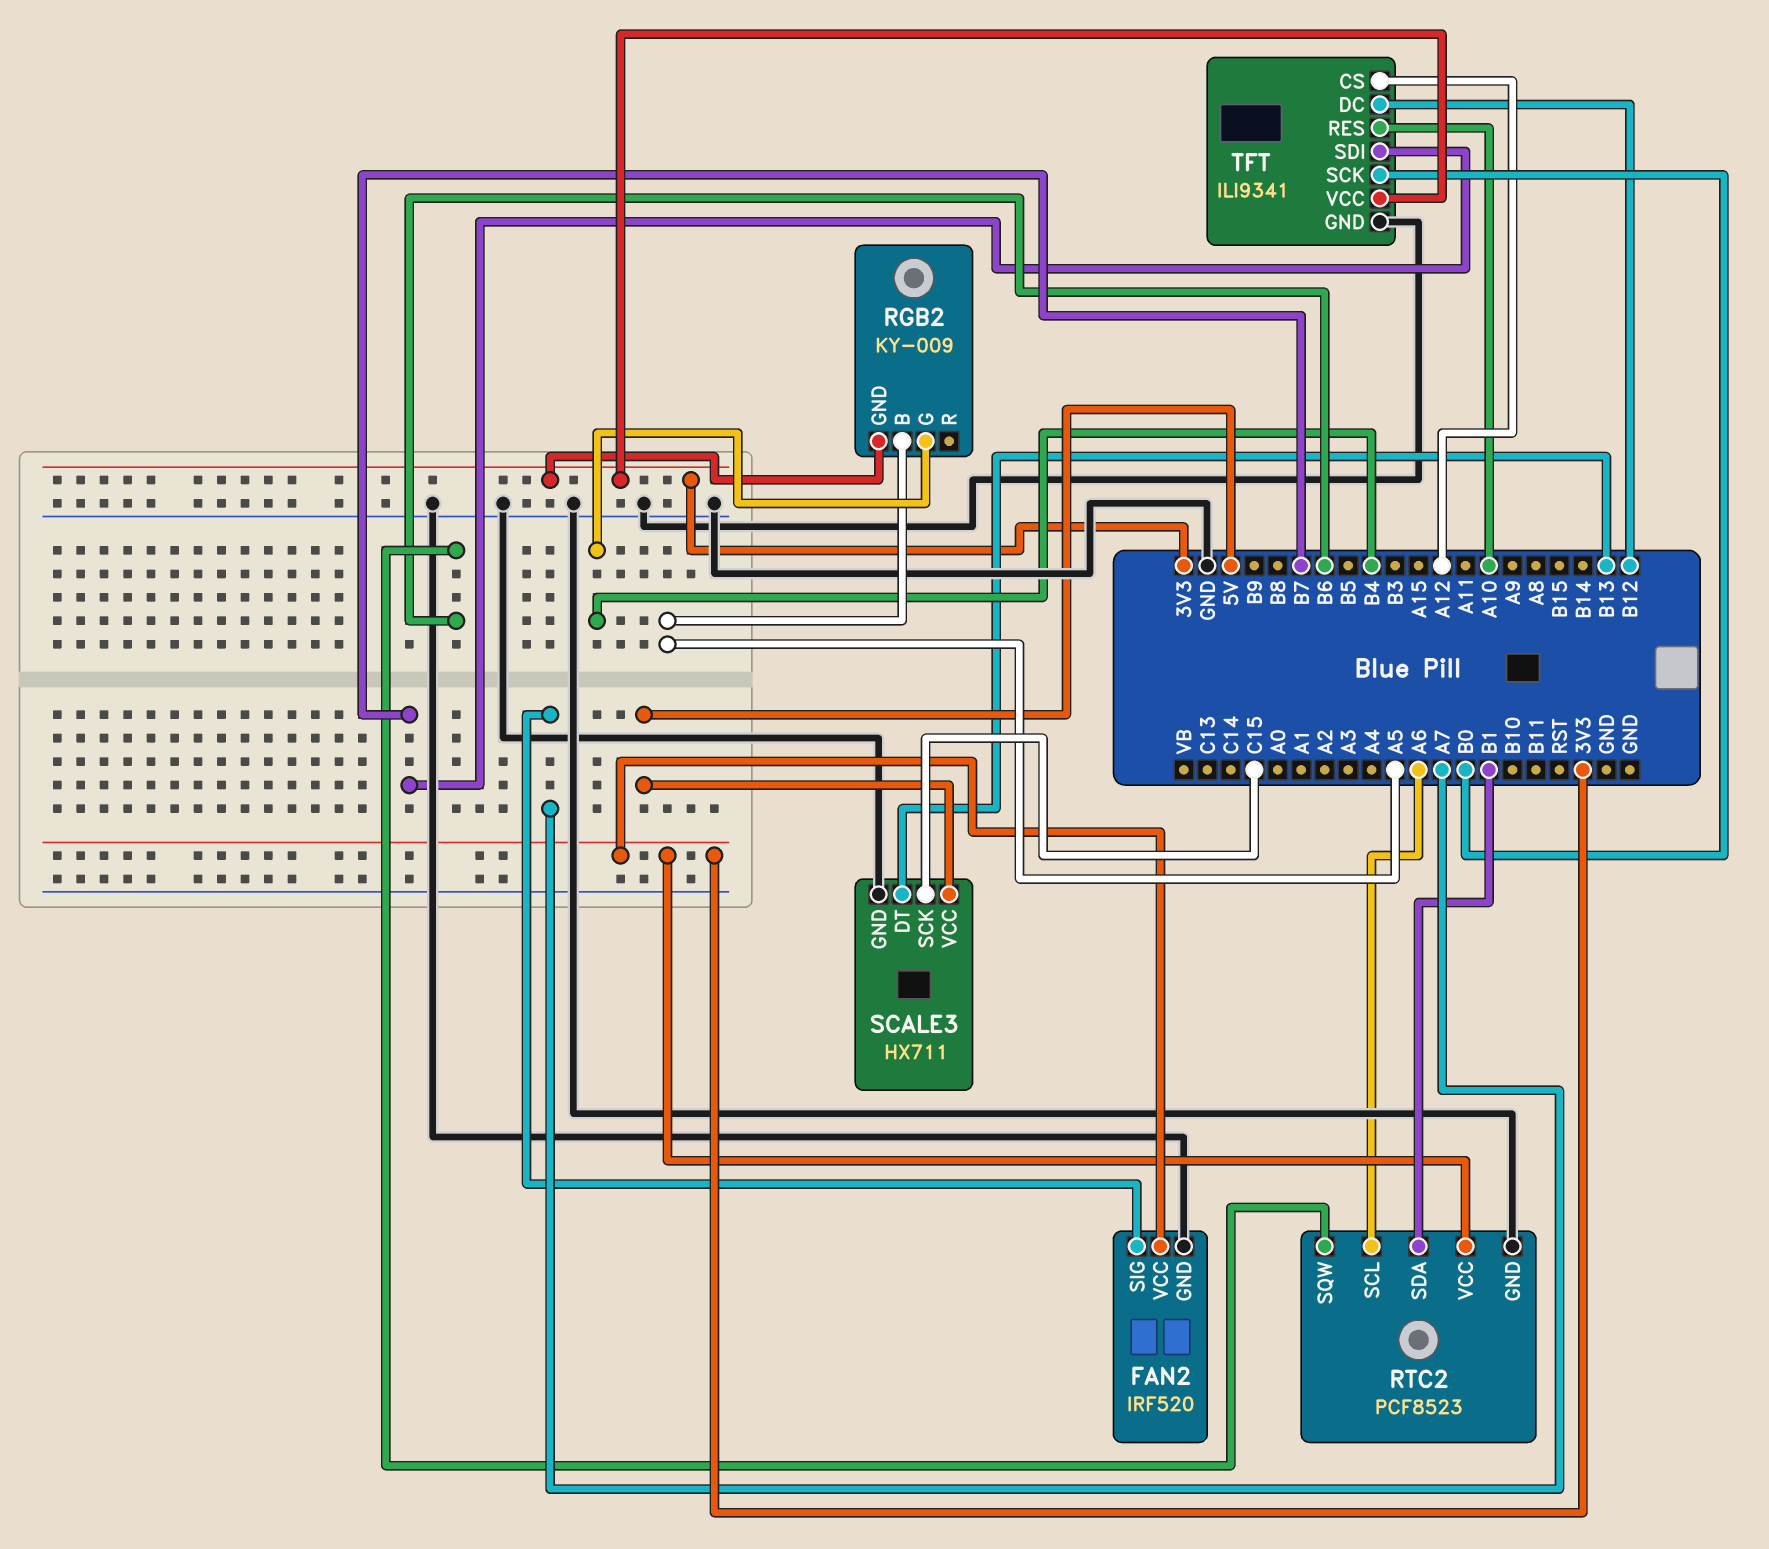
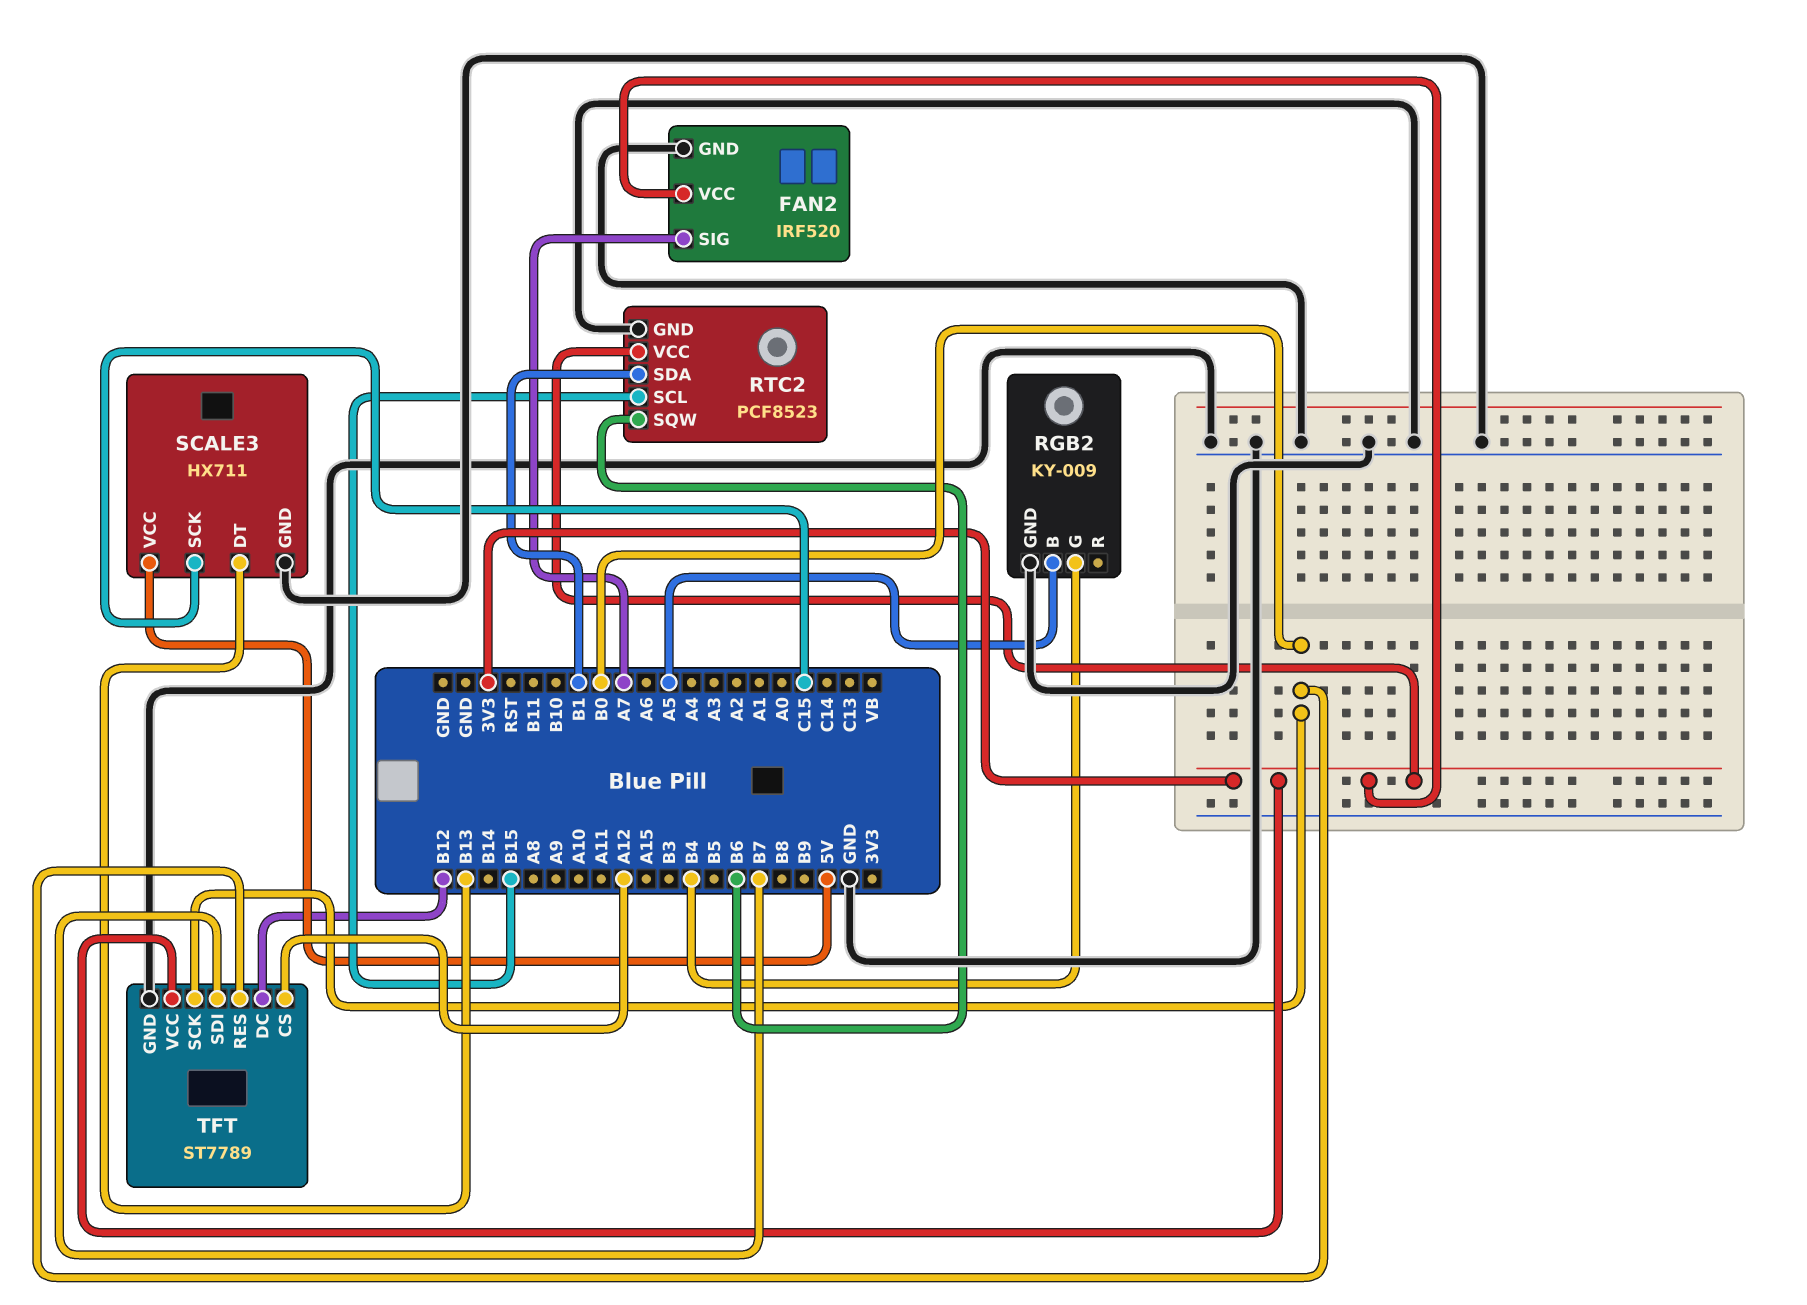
RGB2 pin GND: 3V3 -> GND
RTC2 pin SCL: A6 -> B15
TFT: ILI9341 -> ST7789
TFT pin RES: A10 -> B0

